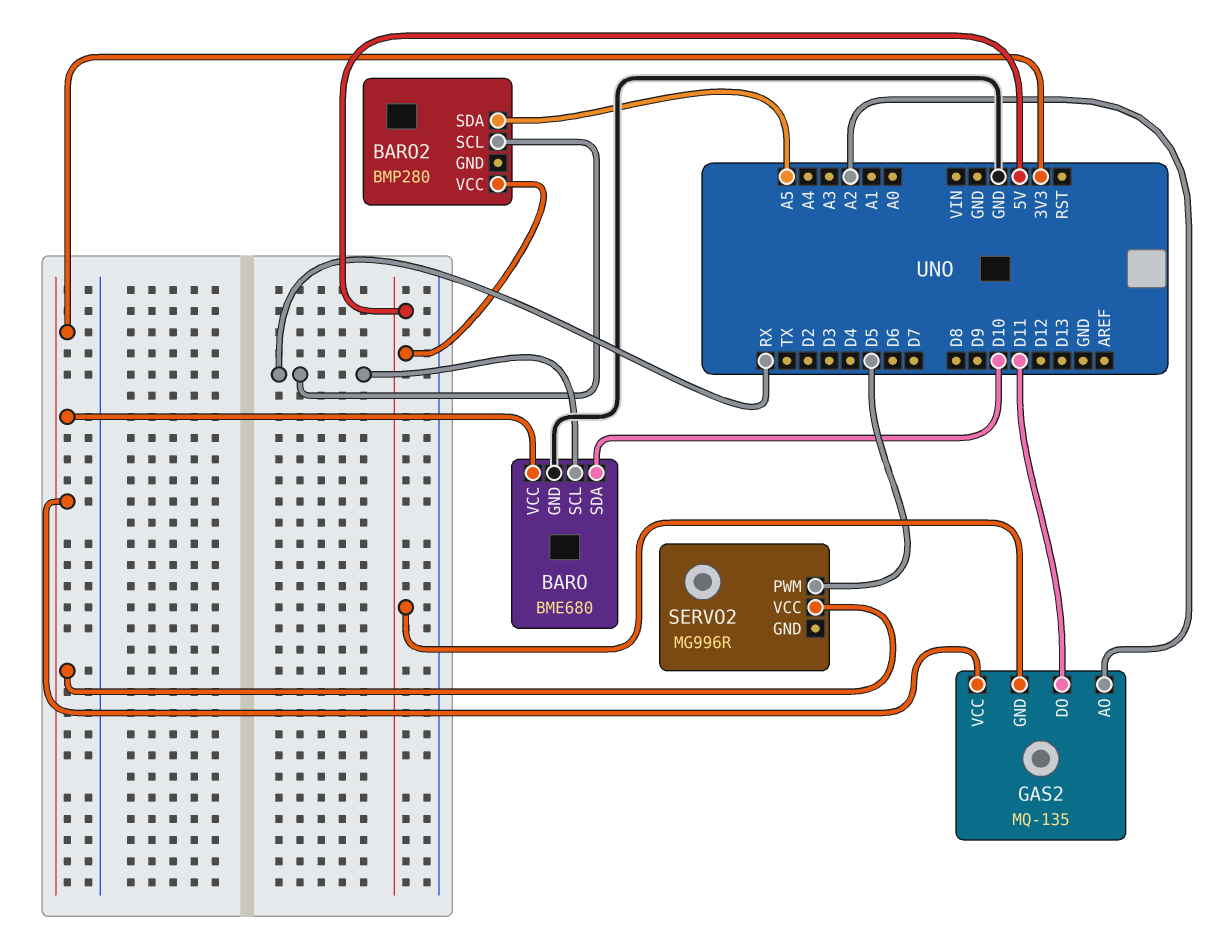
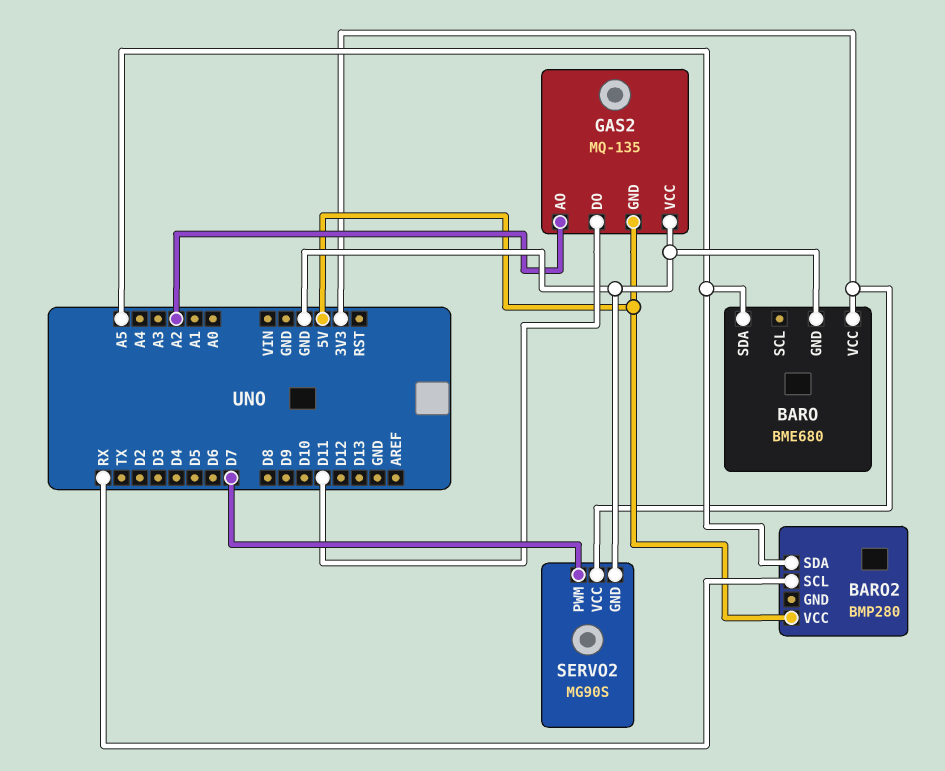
BARO pin SCL: RX -> none
BARO pin SDA: D10 -> A5
GAS2 pin VCC: 3V3 -> GND
SERVO2: MG996R -> MG90S
SERVO2 pin GND: none -> GND
SERVO2 pin PWM: D5 -> D7

